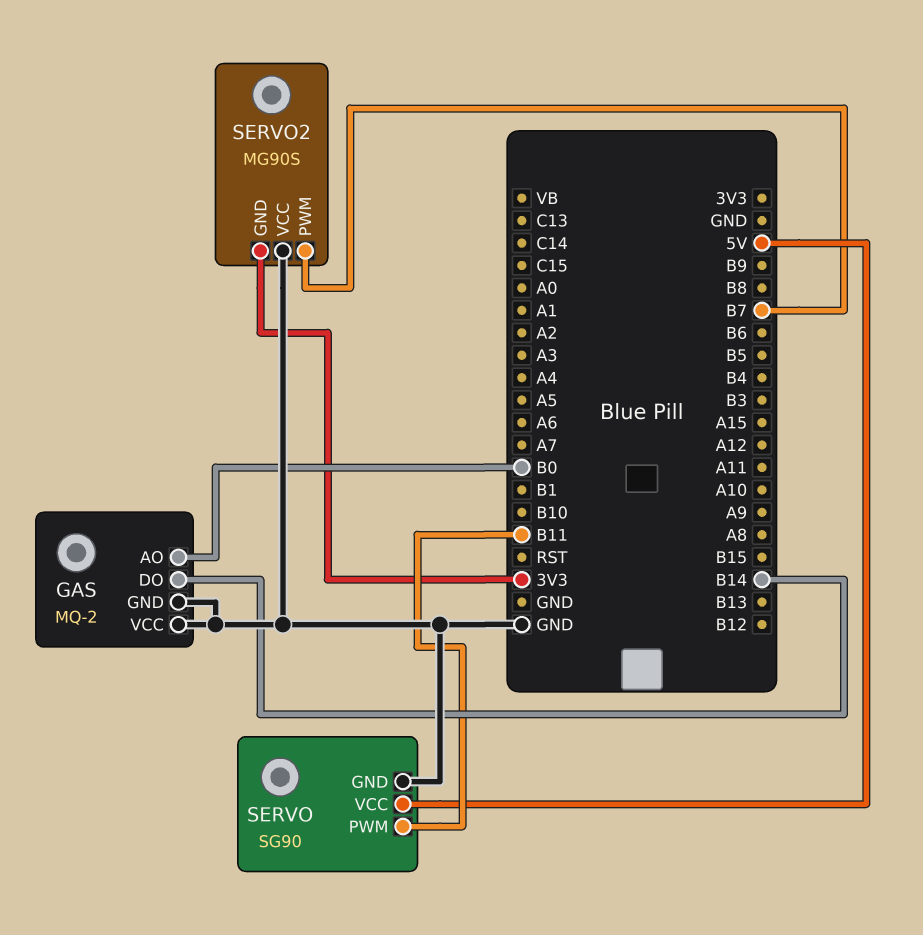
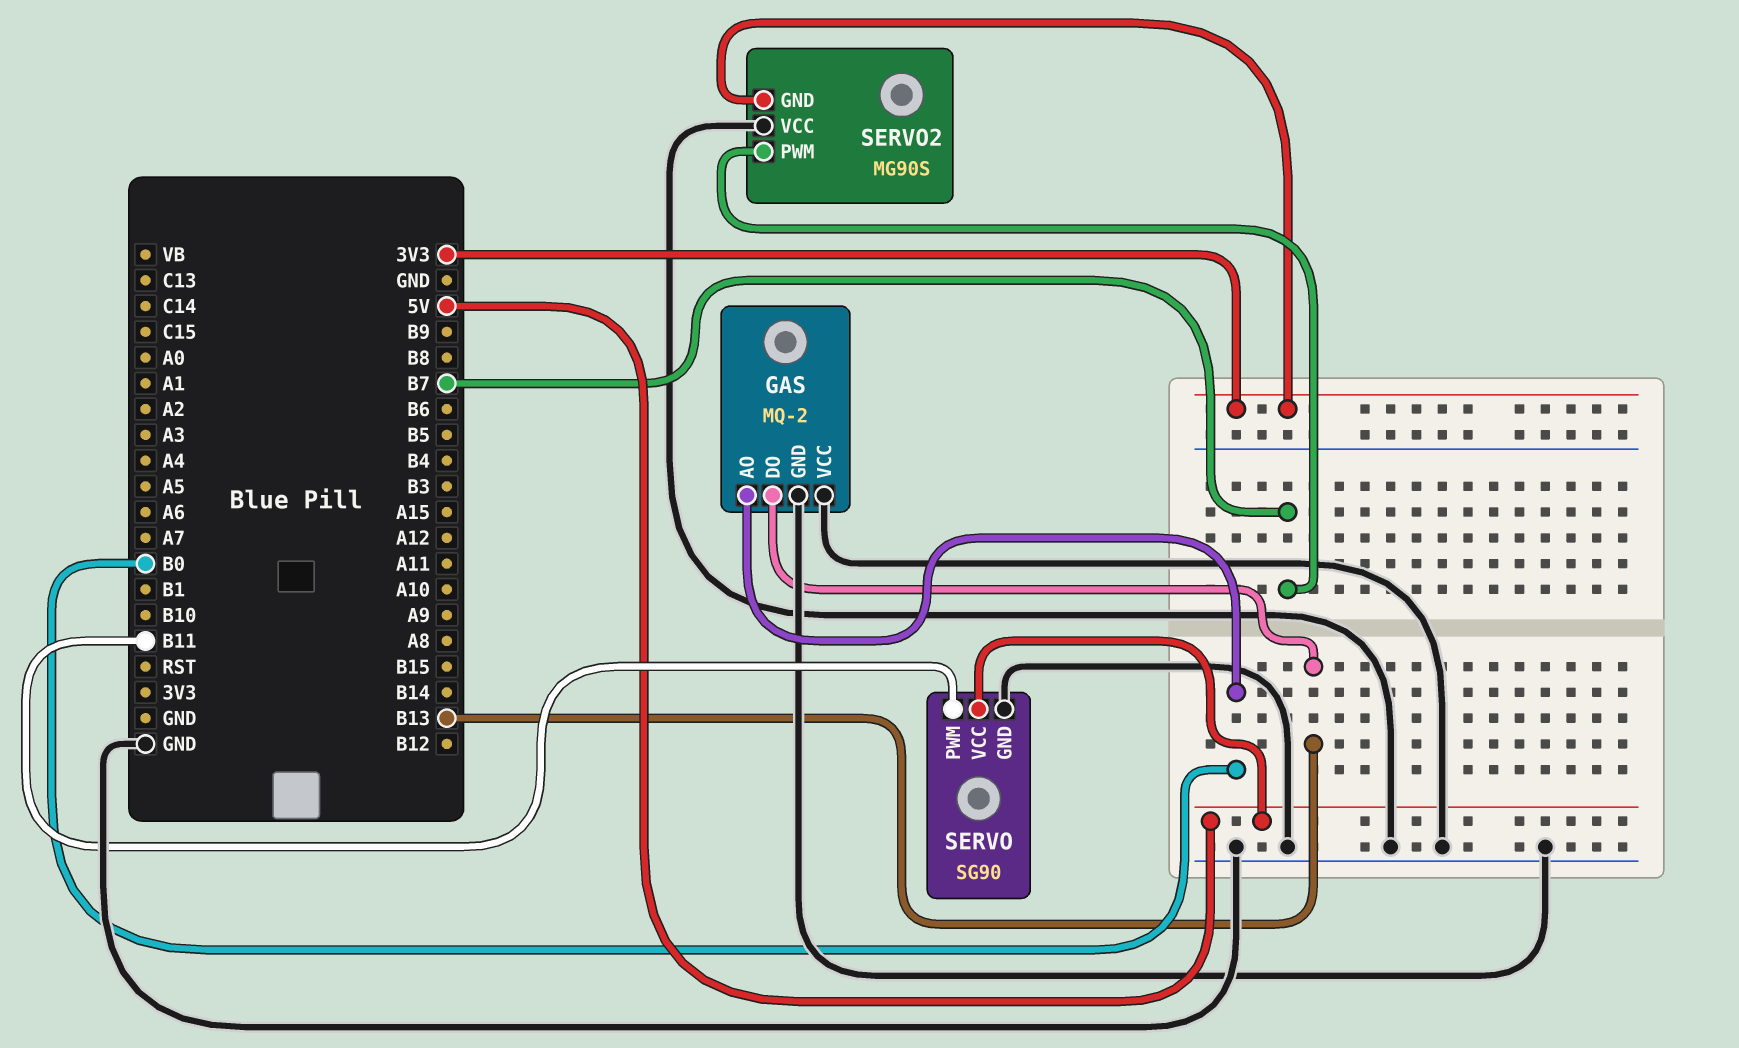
GAS pin DO: B14 -> B13

